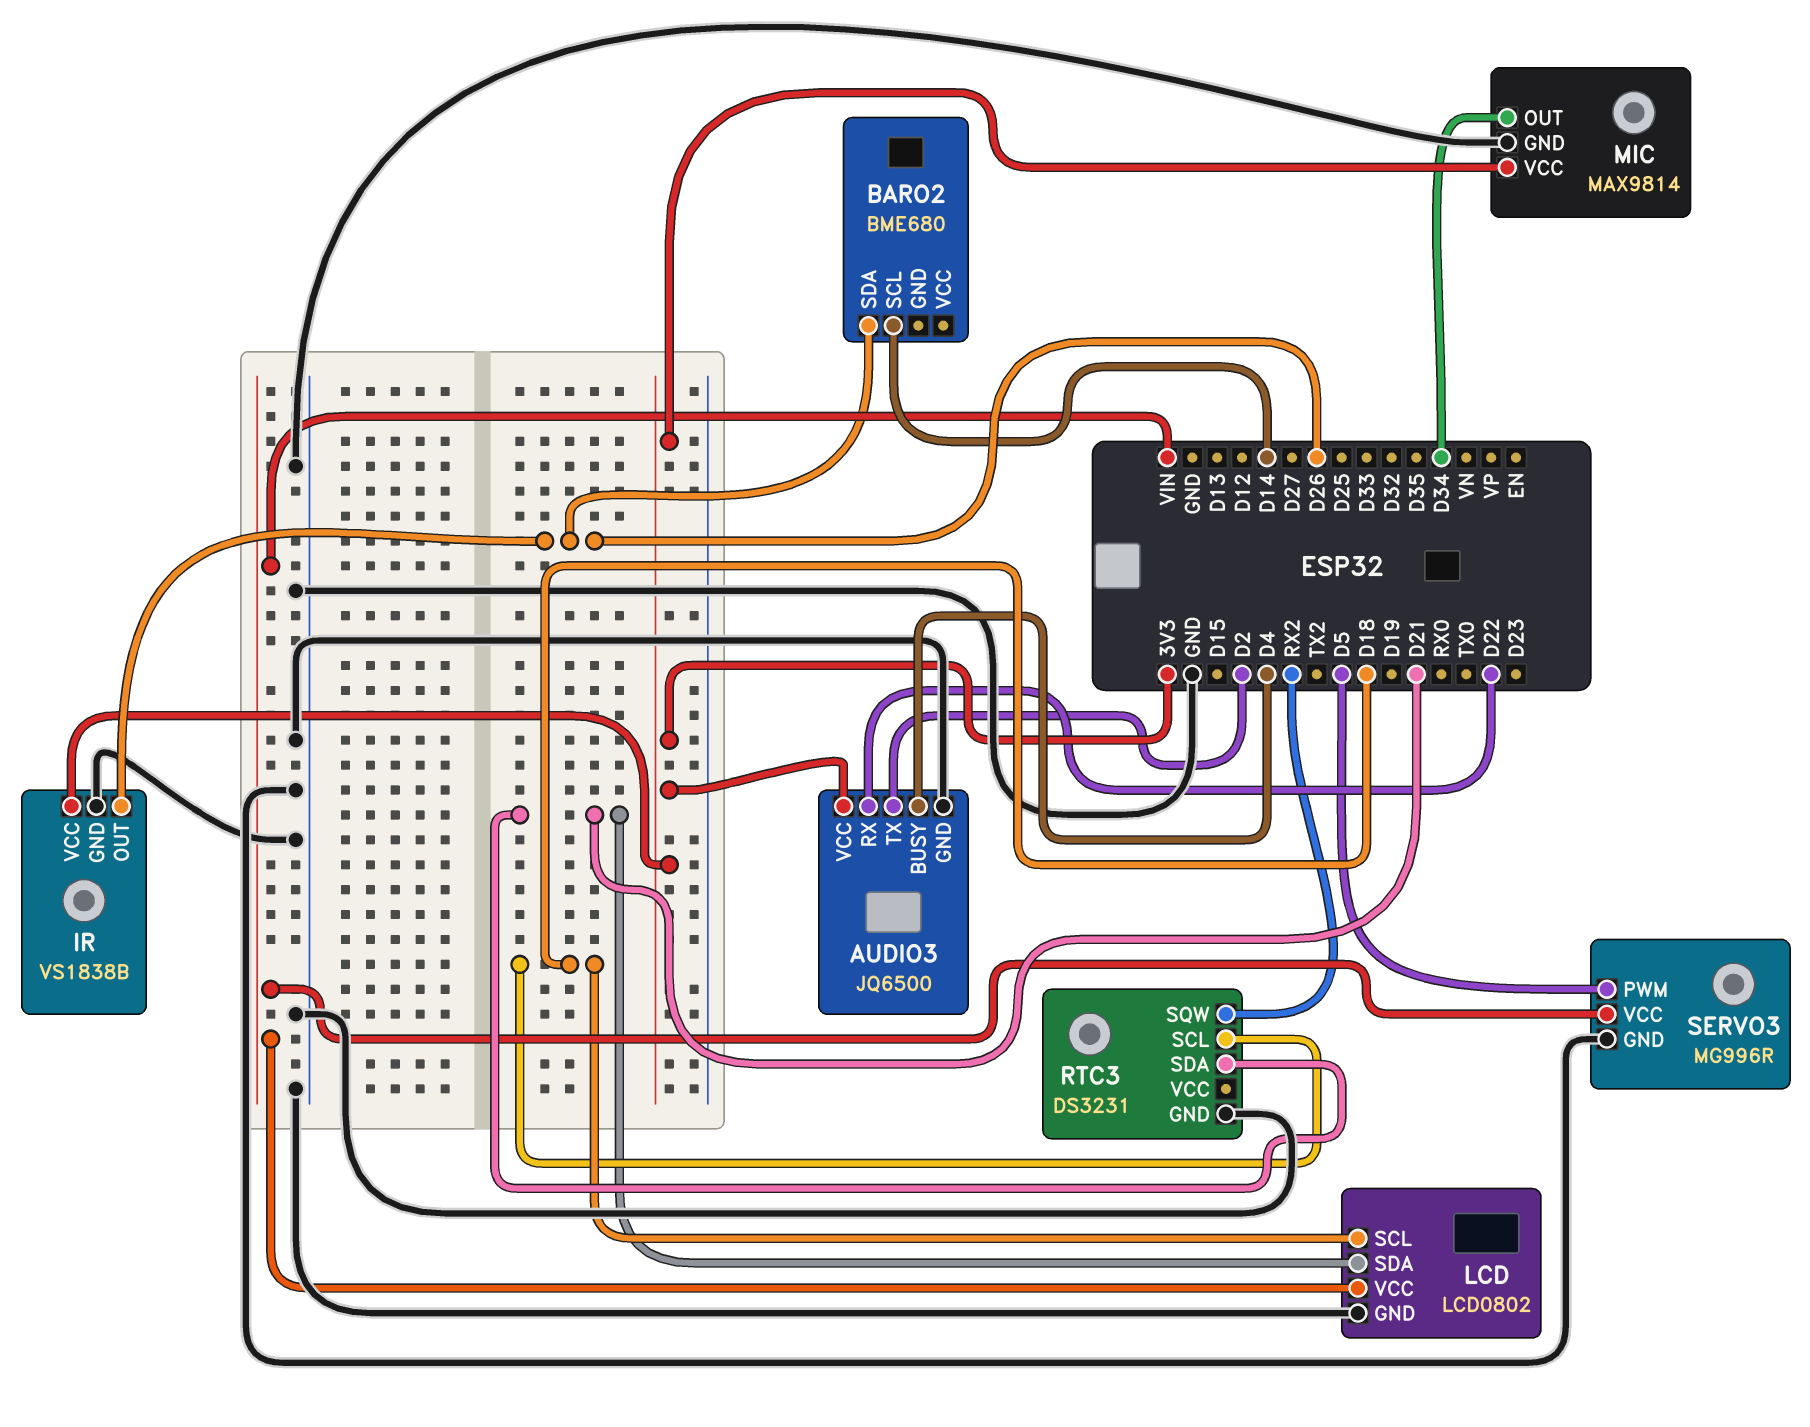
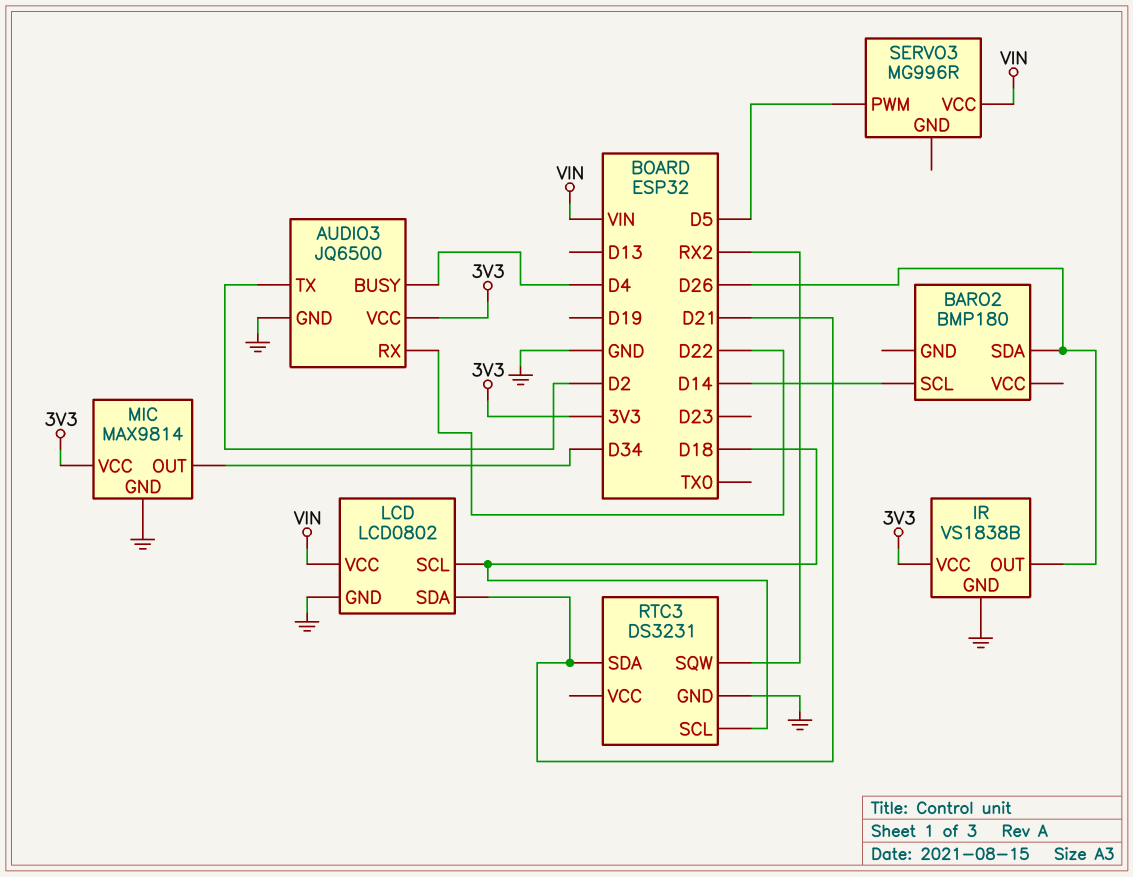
BARO2: BME680 -> BMP180
SERVO3 pin GND: GND -> none

